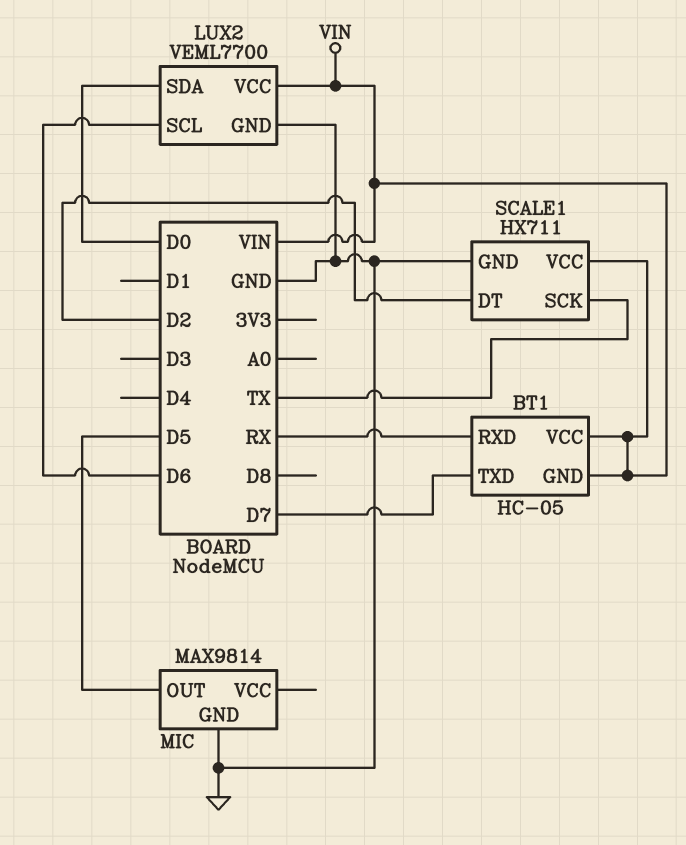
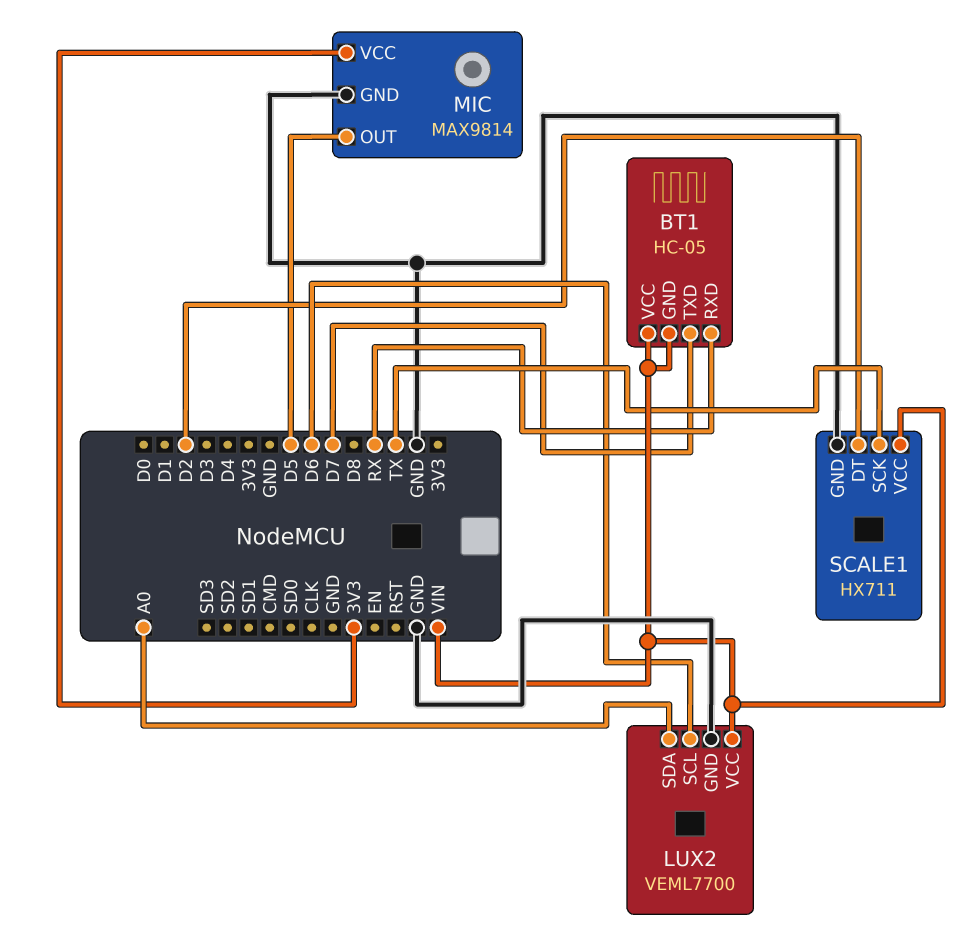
LUX2 pin SDA: D0 -> A0
MIC pin VCC: none -> 3V3

